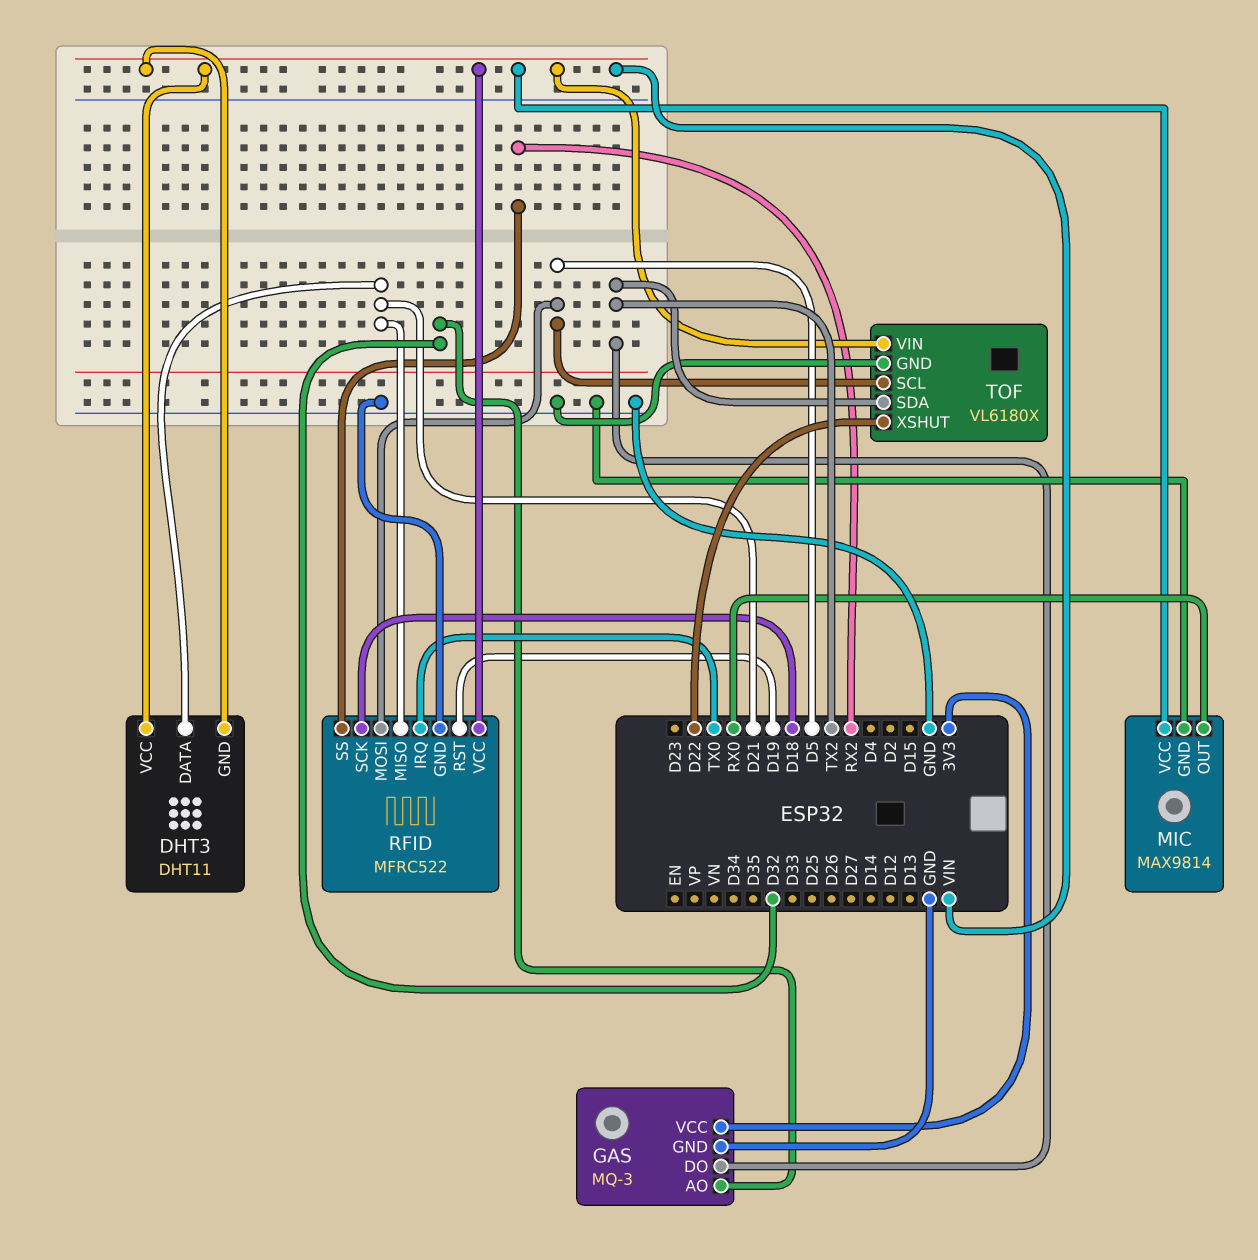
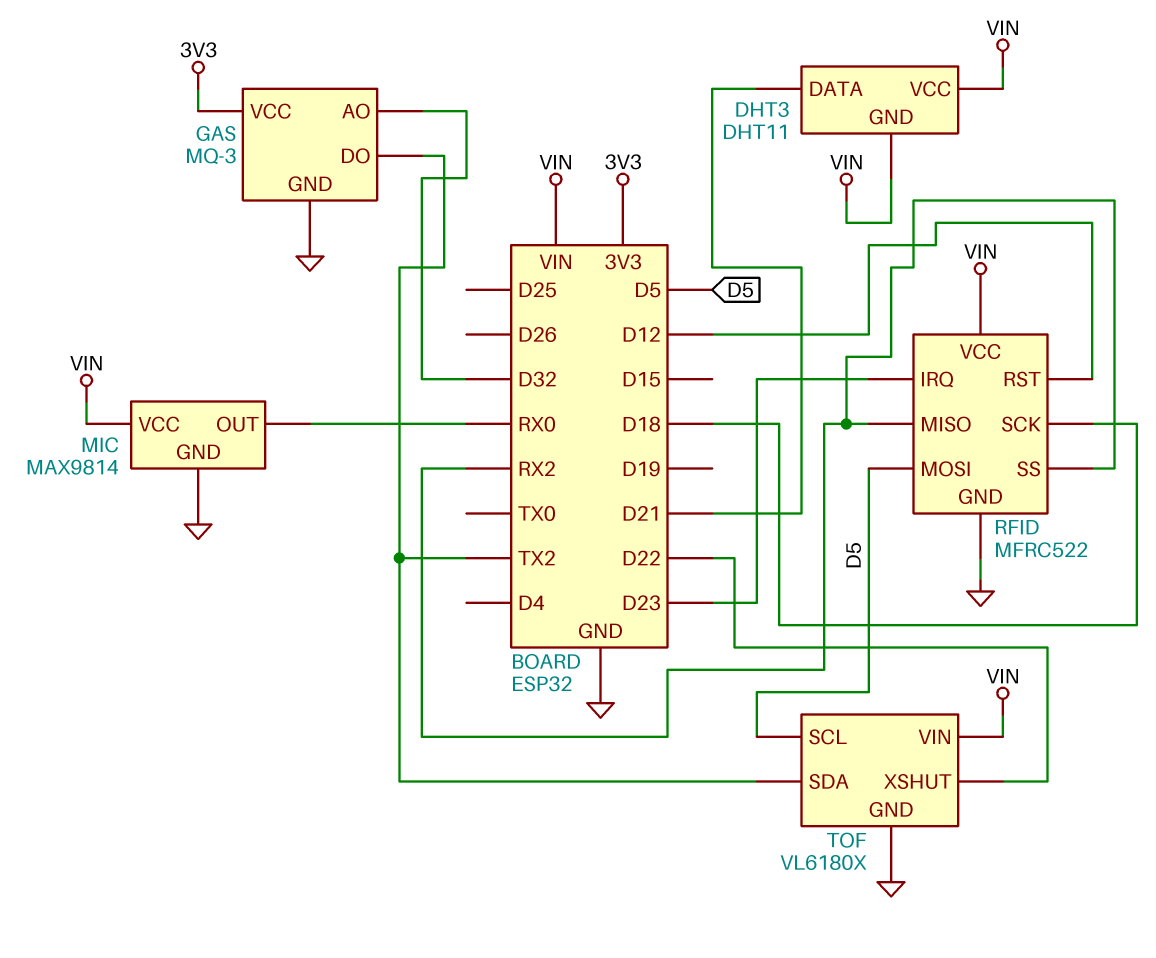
RFID pin IRQ: TX0 -> D23
RFID pin MISO: D21 -> RX2
RFID pin RST: D19 -> D12

